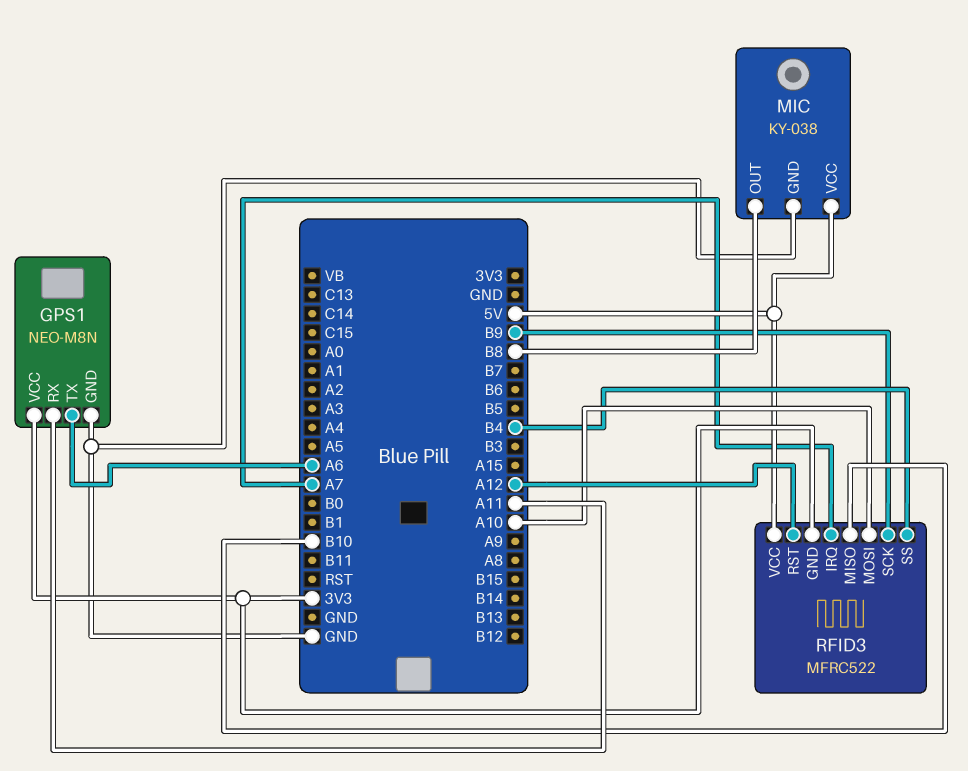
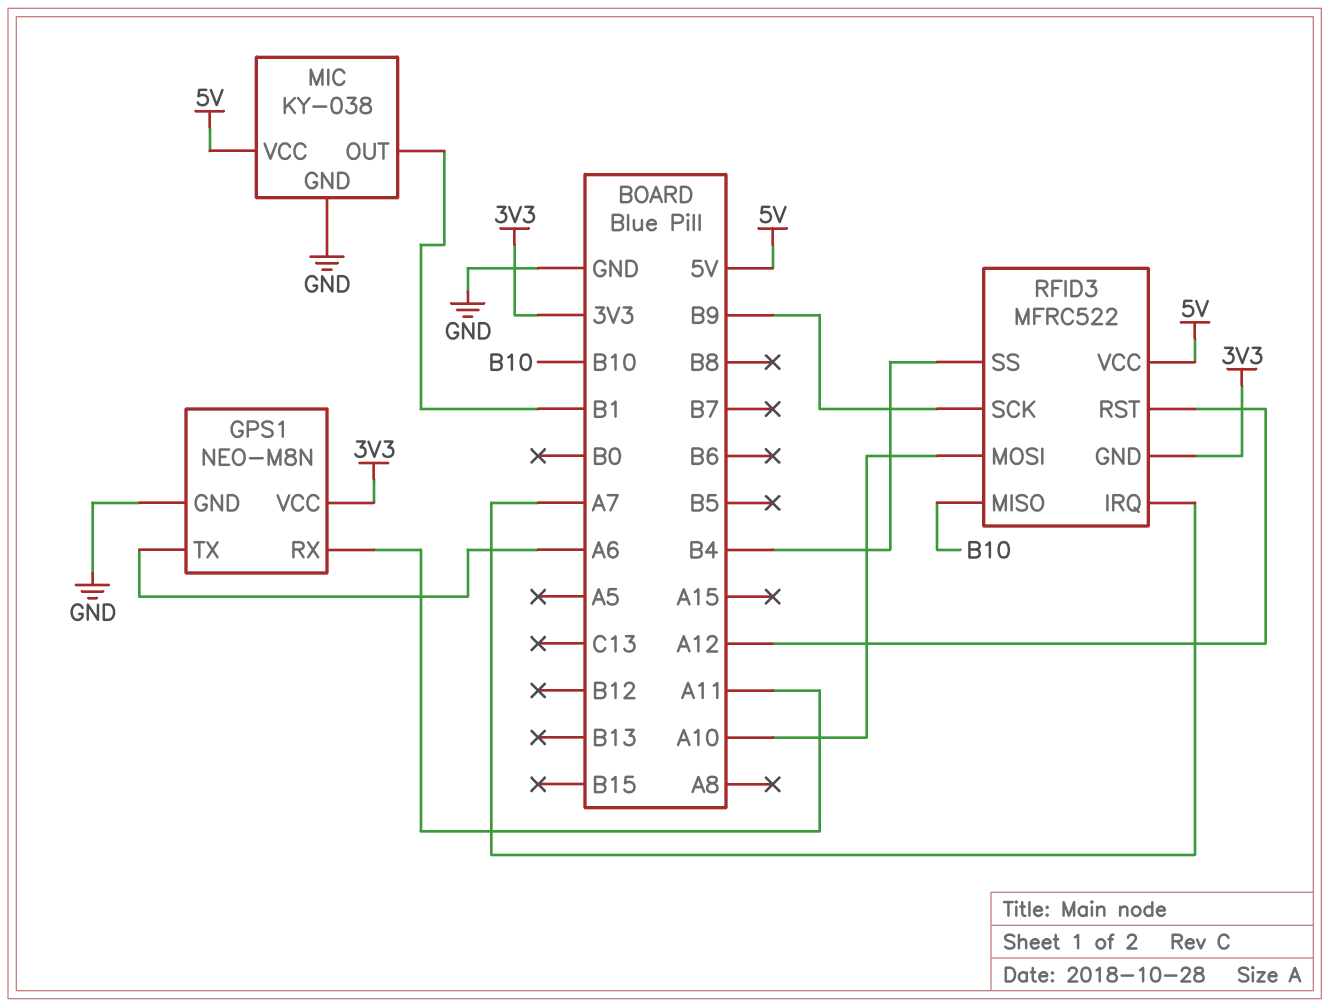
MIC pin OUT: B8 -> B1

